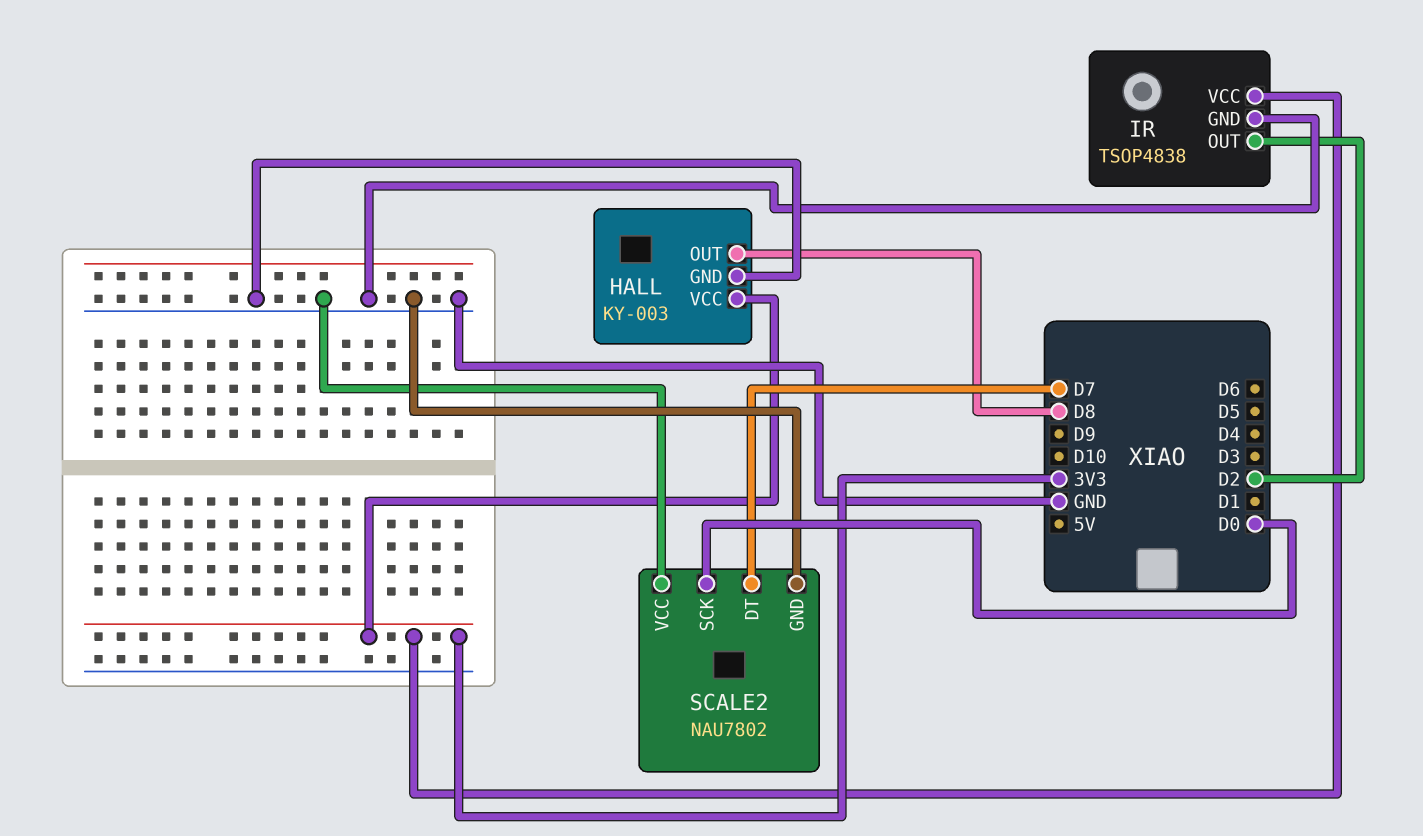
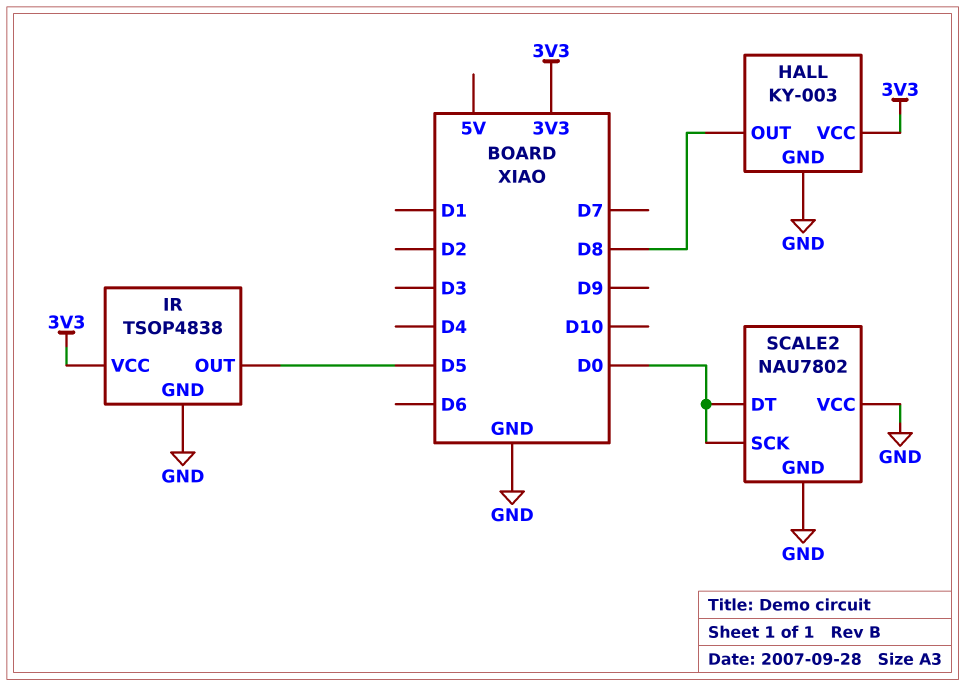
IR pin OUT: D2 -> D5
SCALE2 pin DT: D7 -> D0

